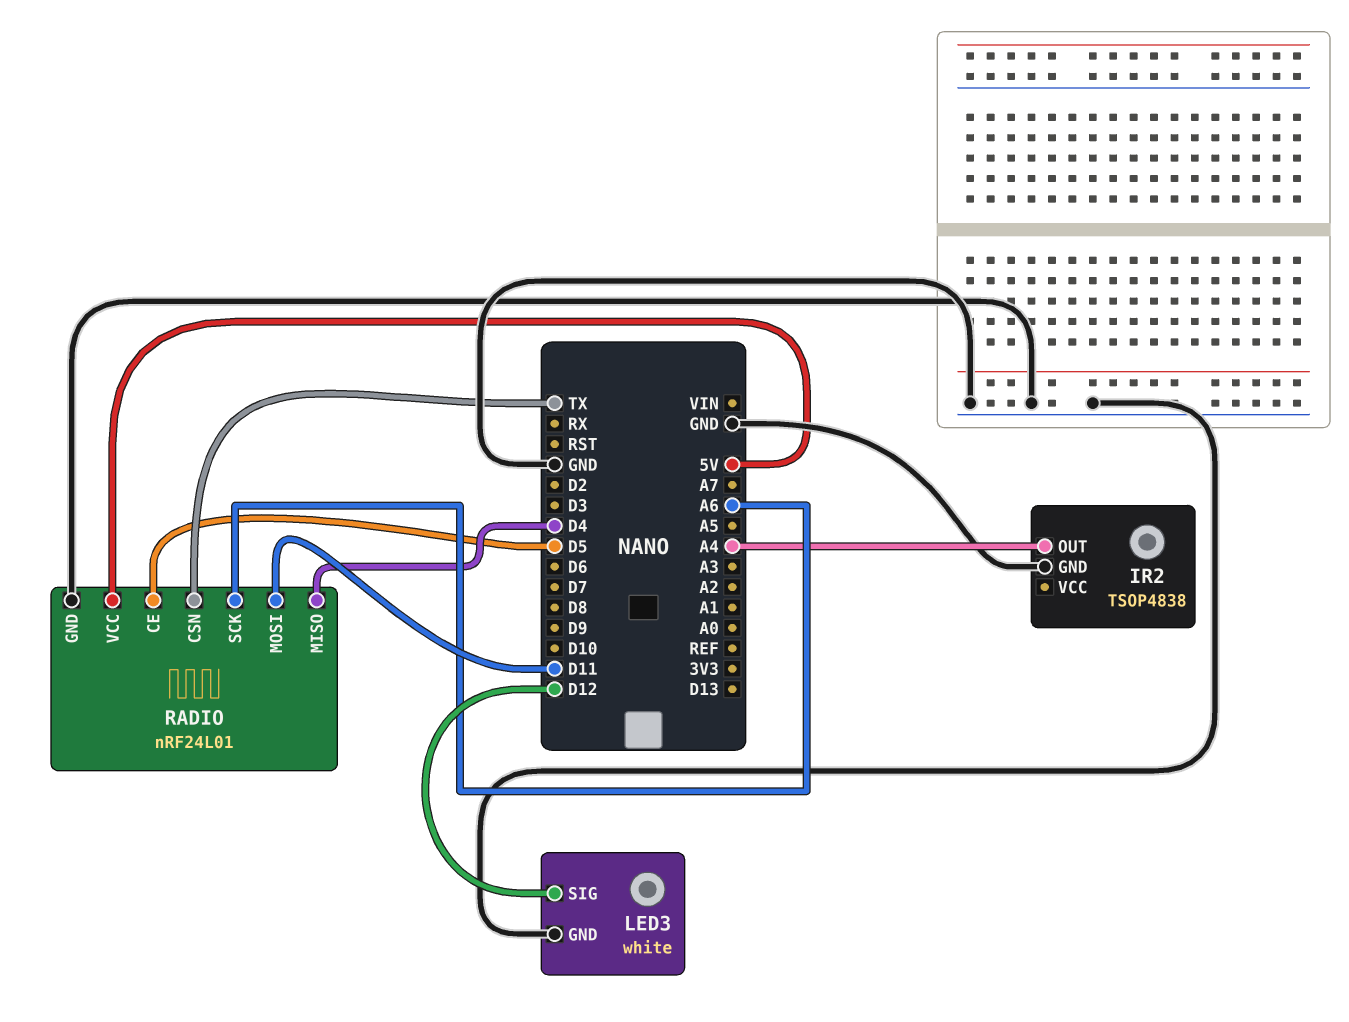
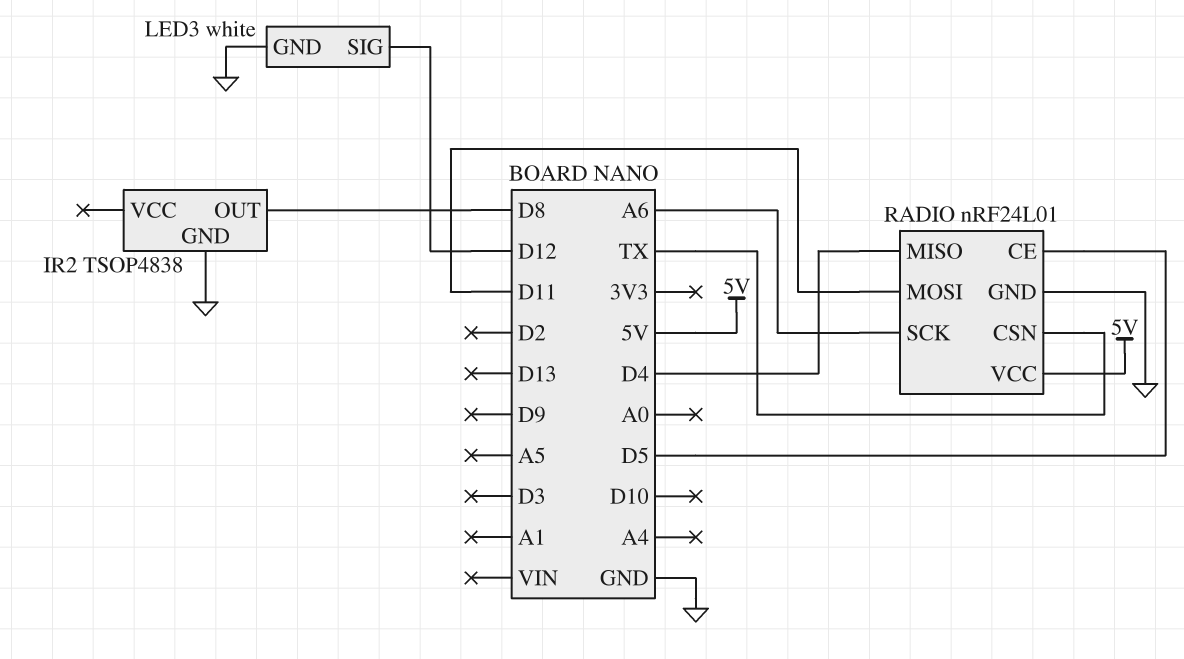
IR2 pin OUT: A4 -> D8

